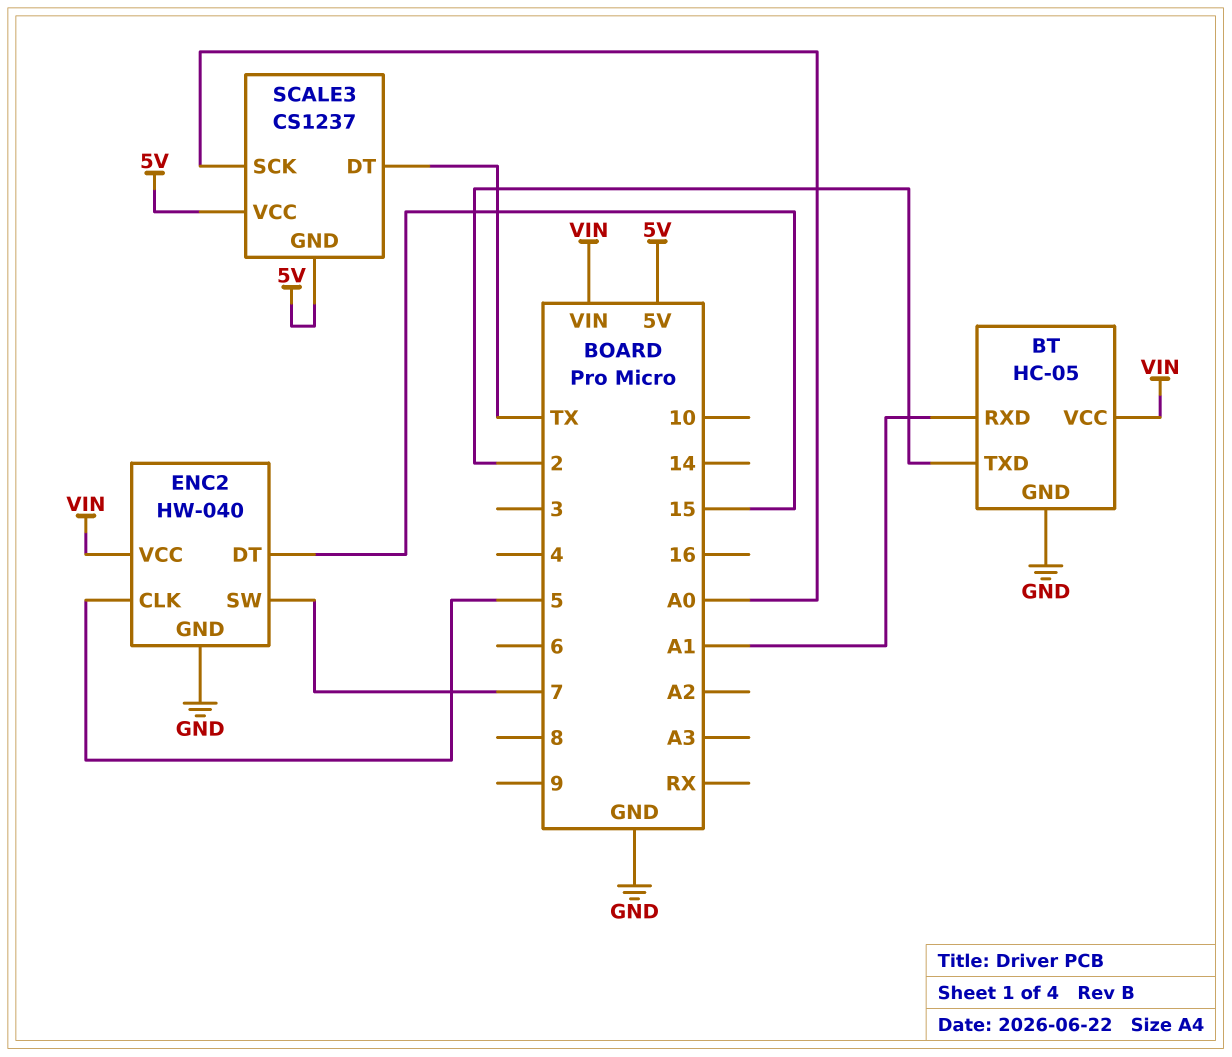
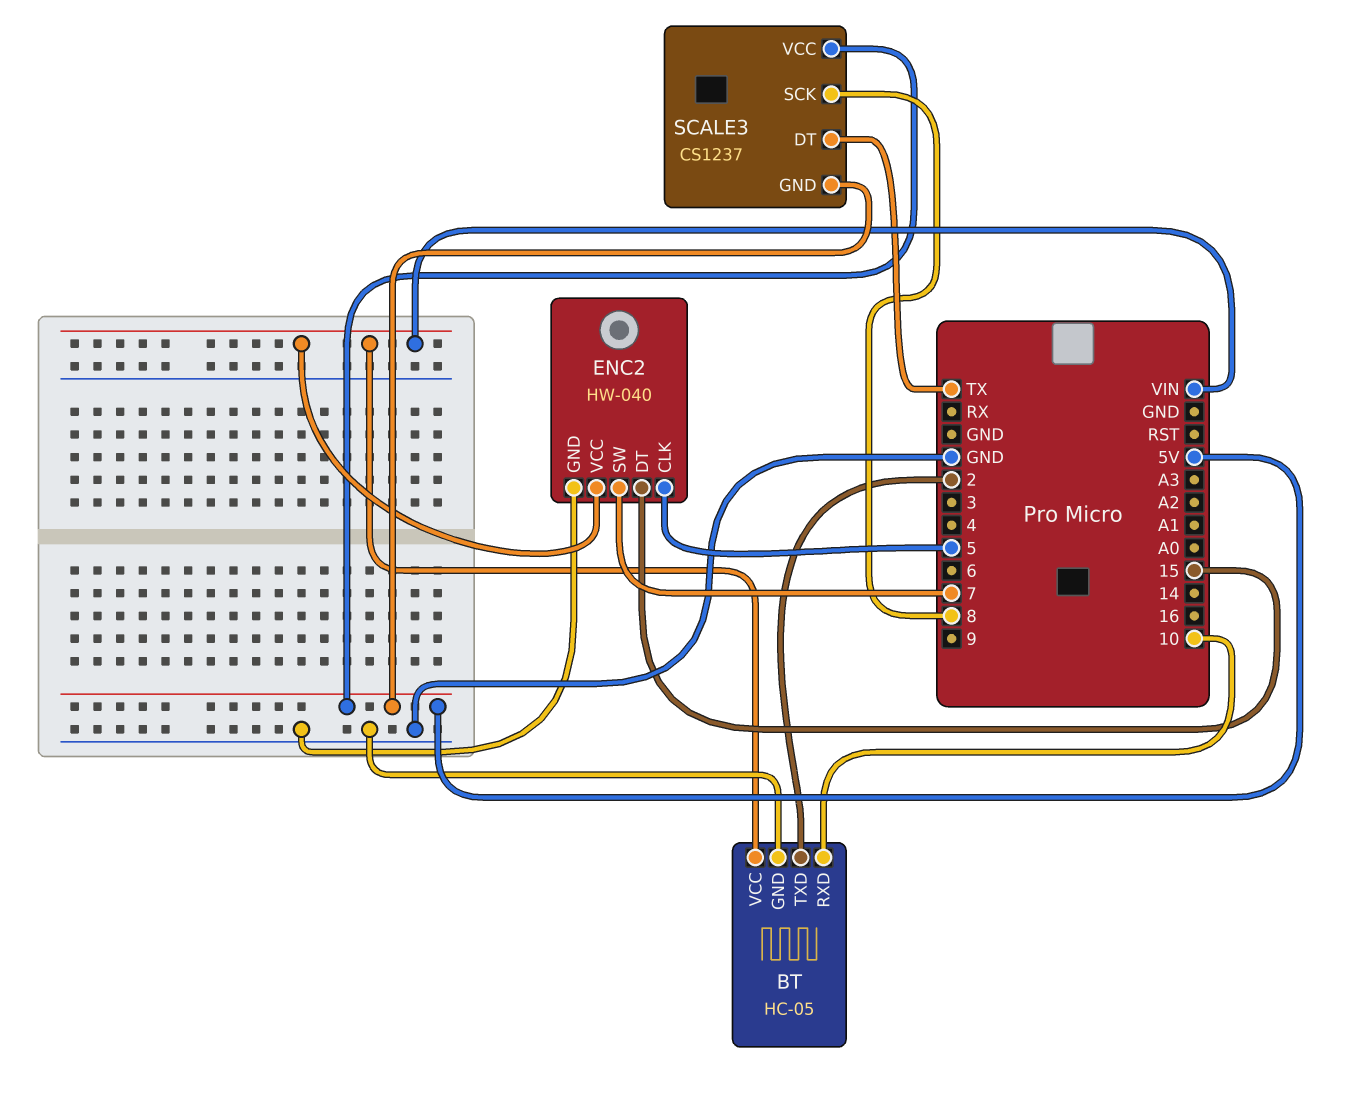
BT pin RXD: A1 -> 10
SCALE3 pin SCK: A0 -> 8

